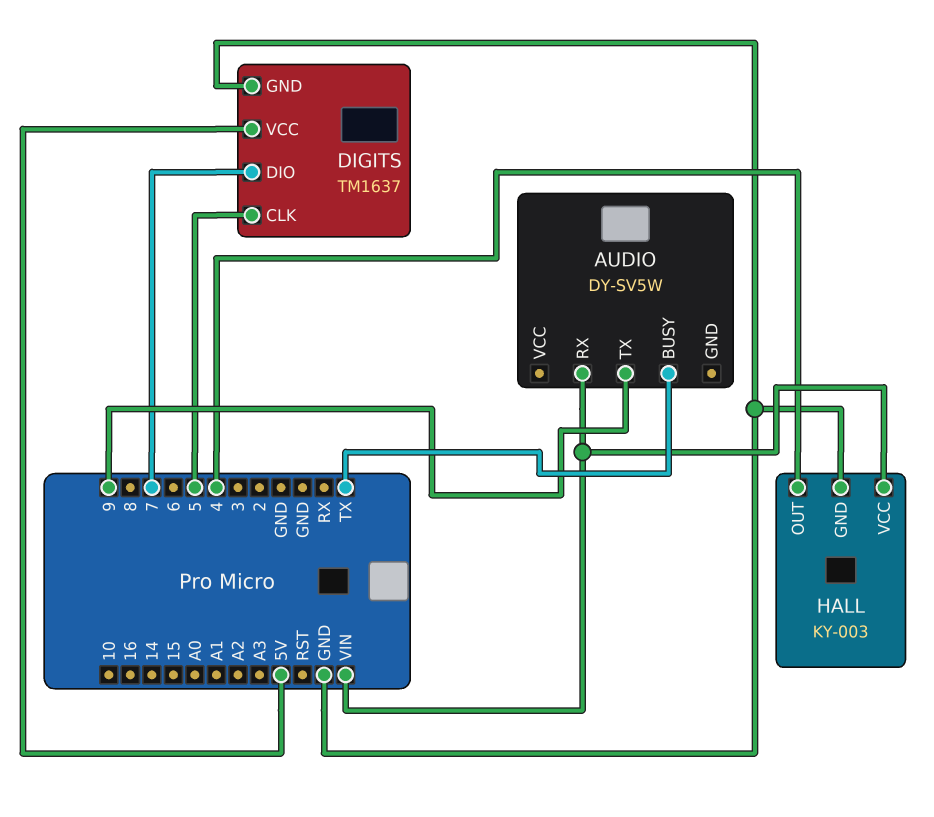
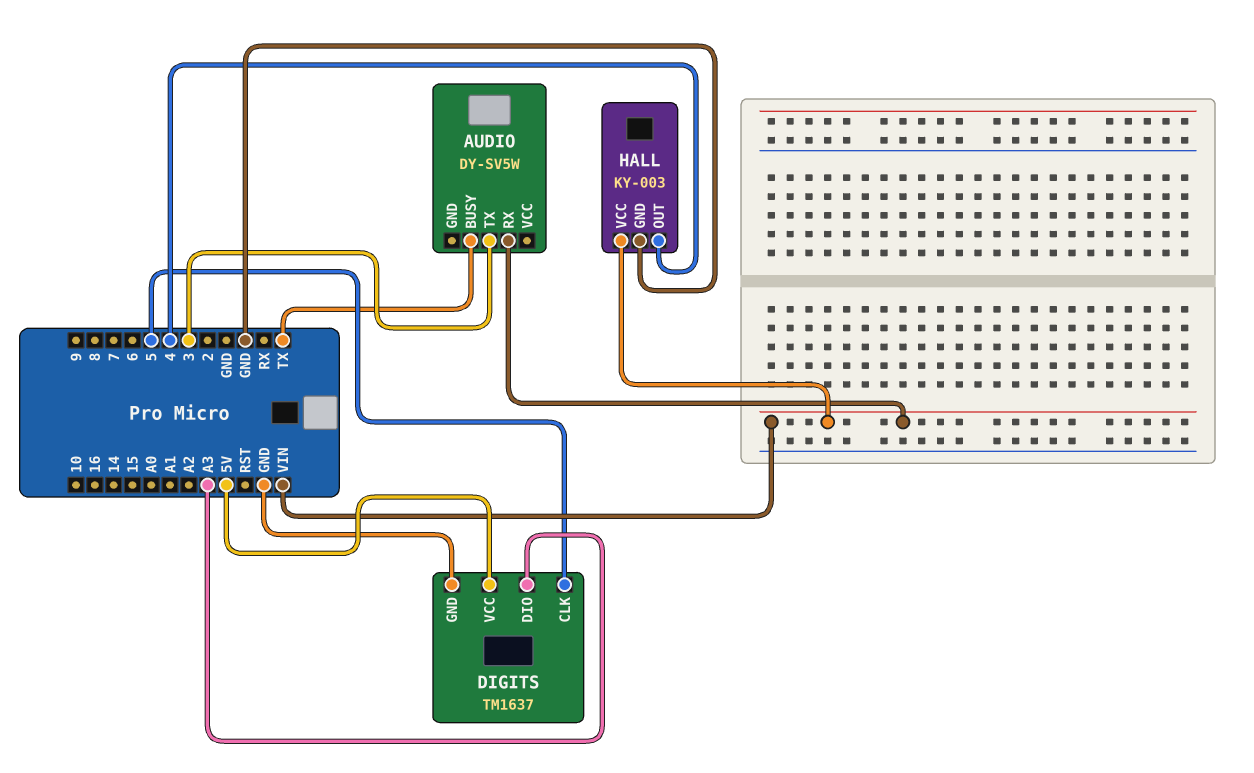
AUDIO pin TX: 9 -> 3
DIGITS pin DIO: 7 -> A3

